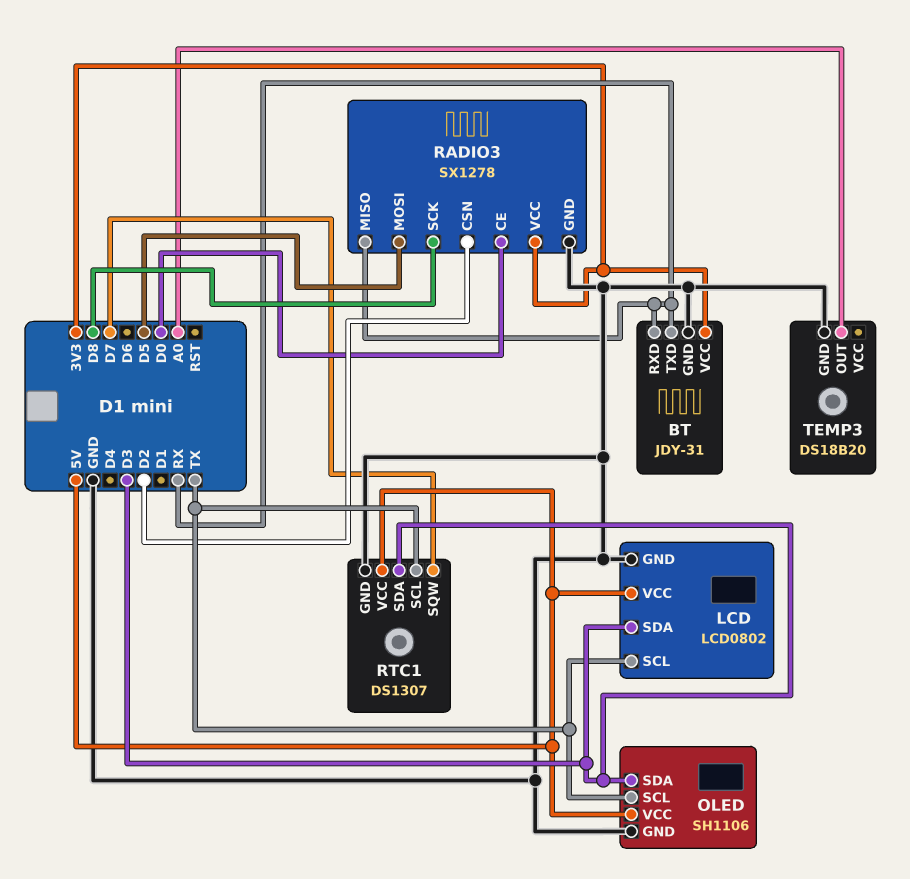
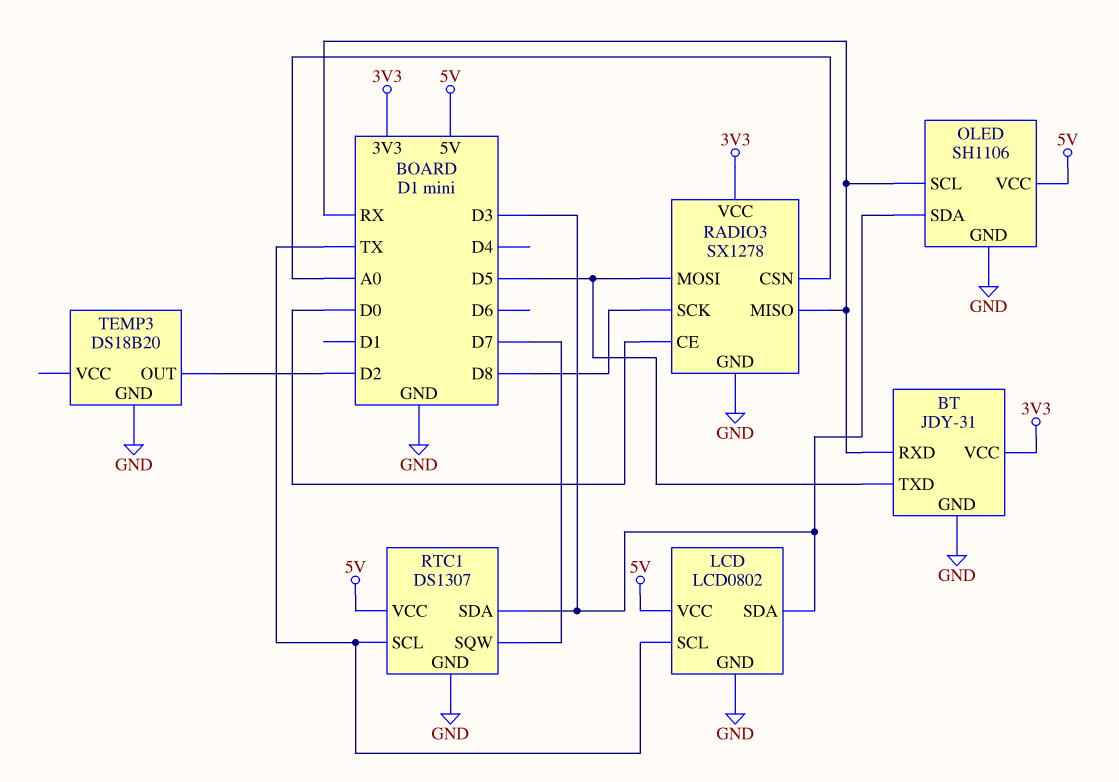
BT pin TXD: RX -> D5
OLED pin SCL: TX -> RX
RADIO3 pin CSN: D2 -> A0
TEMP3 pin OUT: A0 -> D2

